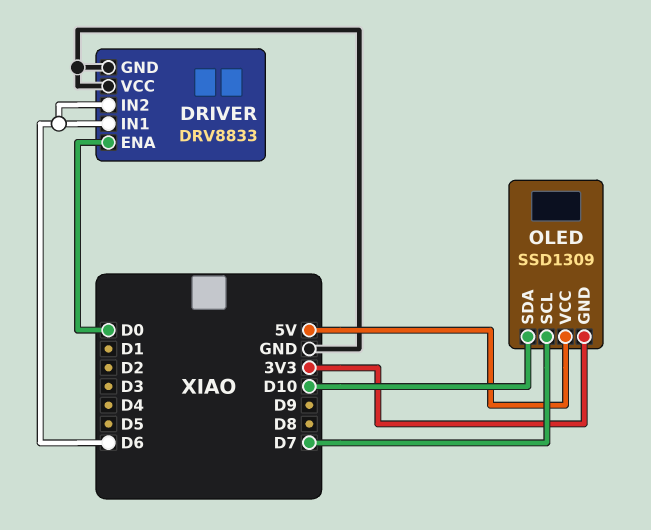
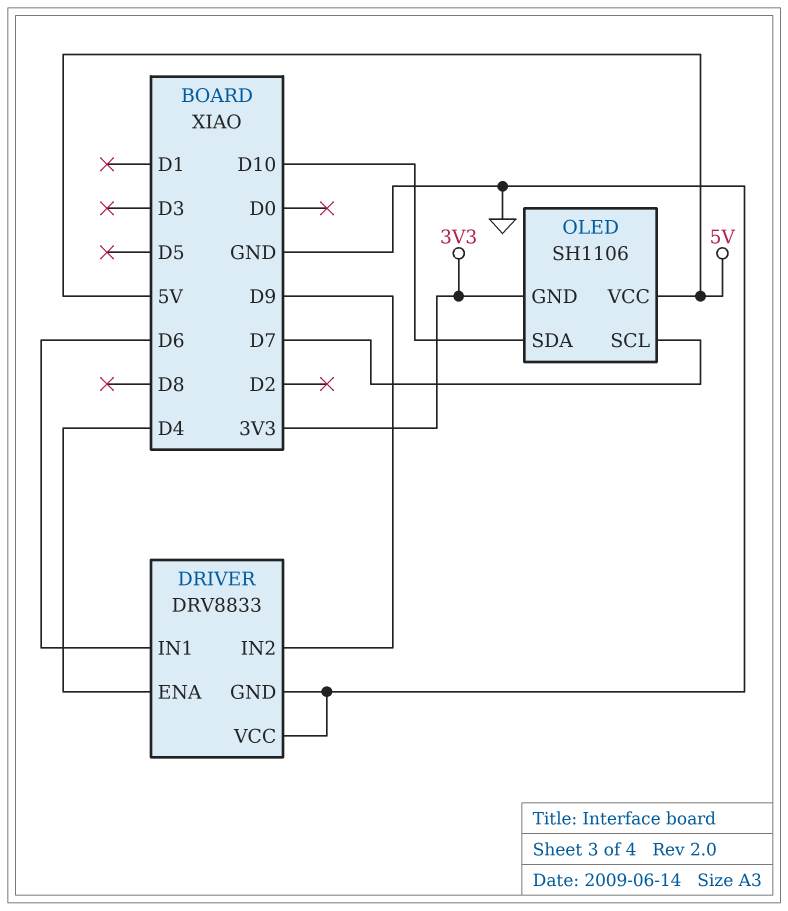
DRIVER pin ENA: D0 -> D4
DRIVER pin IN2: D6 -> D9
OLED: SSD1309 -> SH1106

